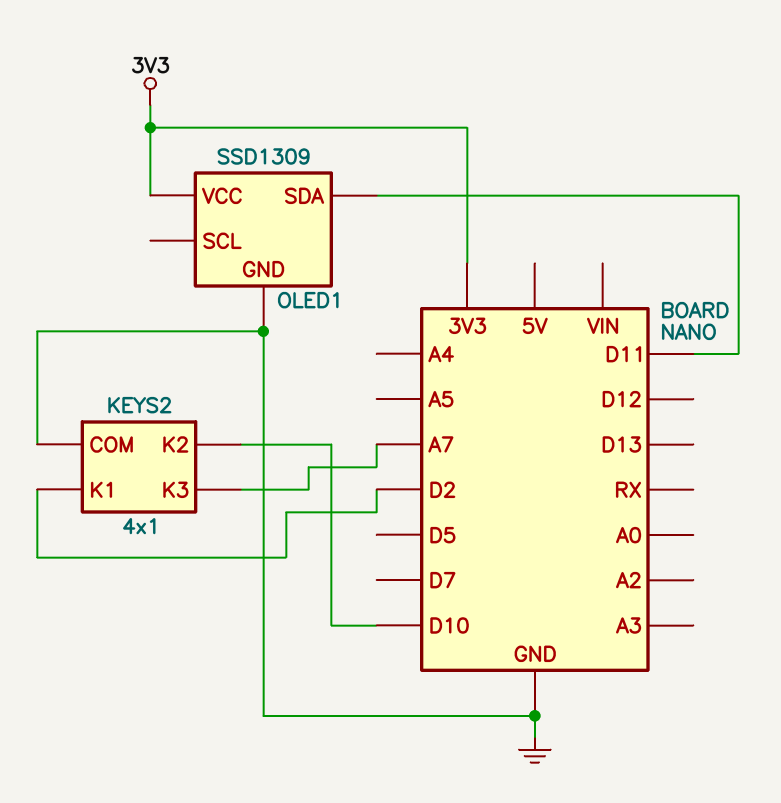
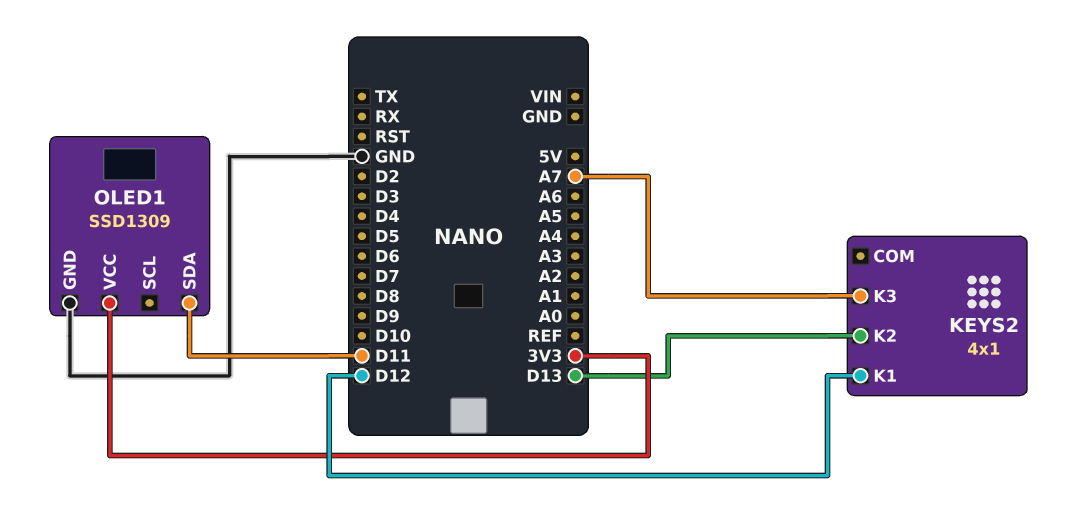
KEYS2 pin COM: GND -> none
KEYS2 pin K1: D2 -> D12
KEYS2 pin K2: D10 -> D13

